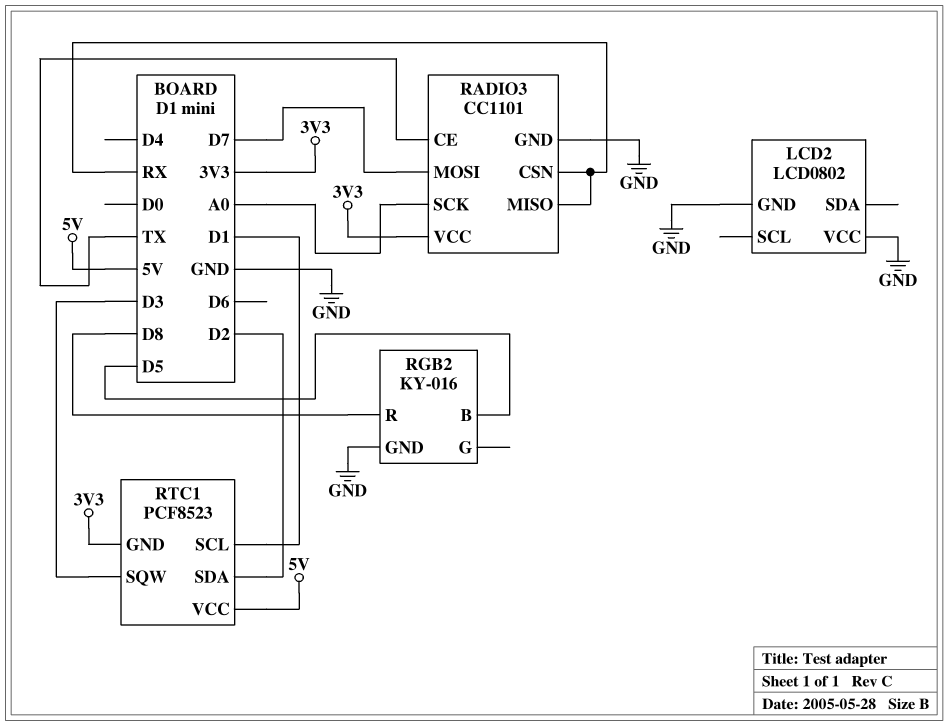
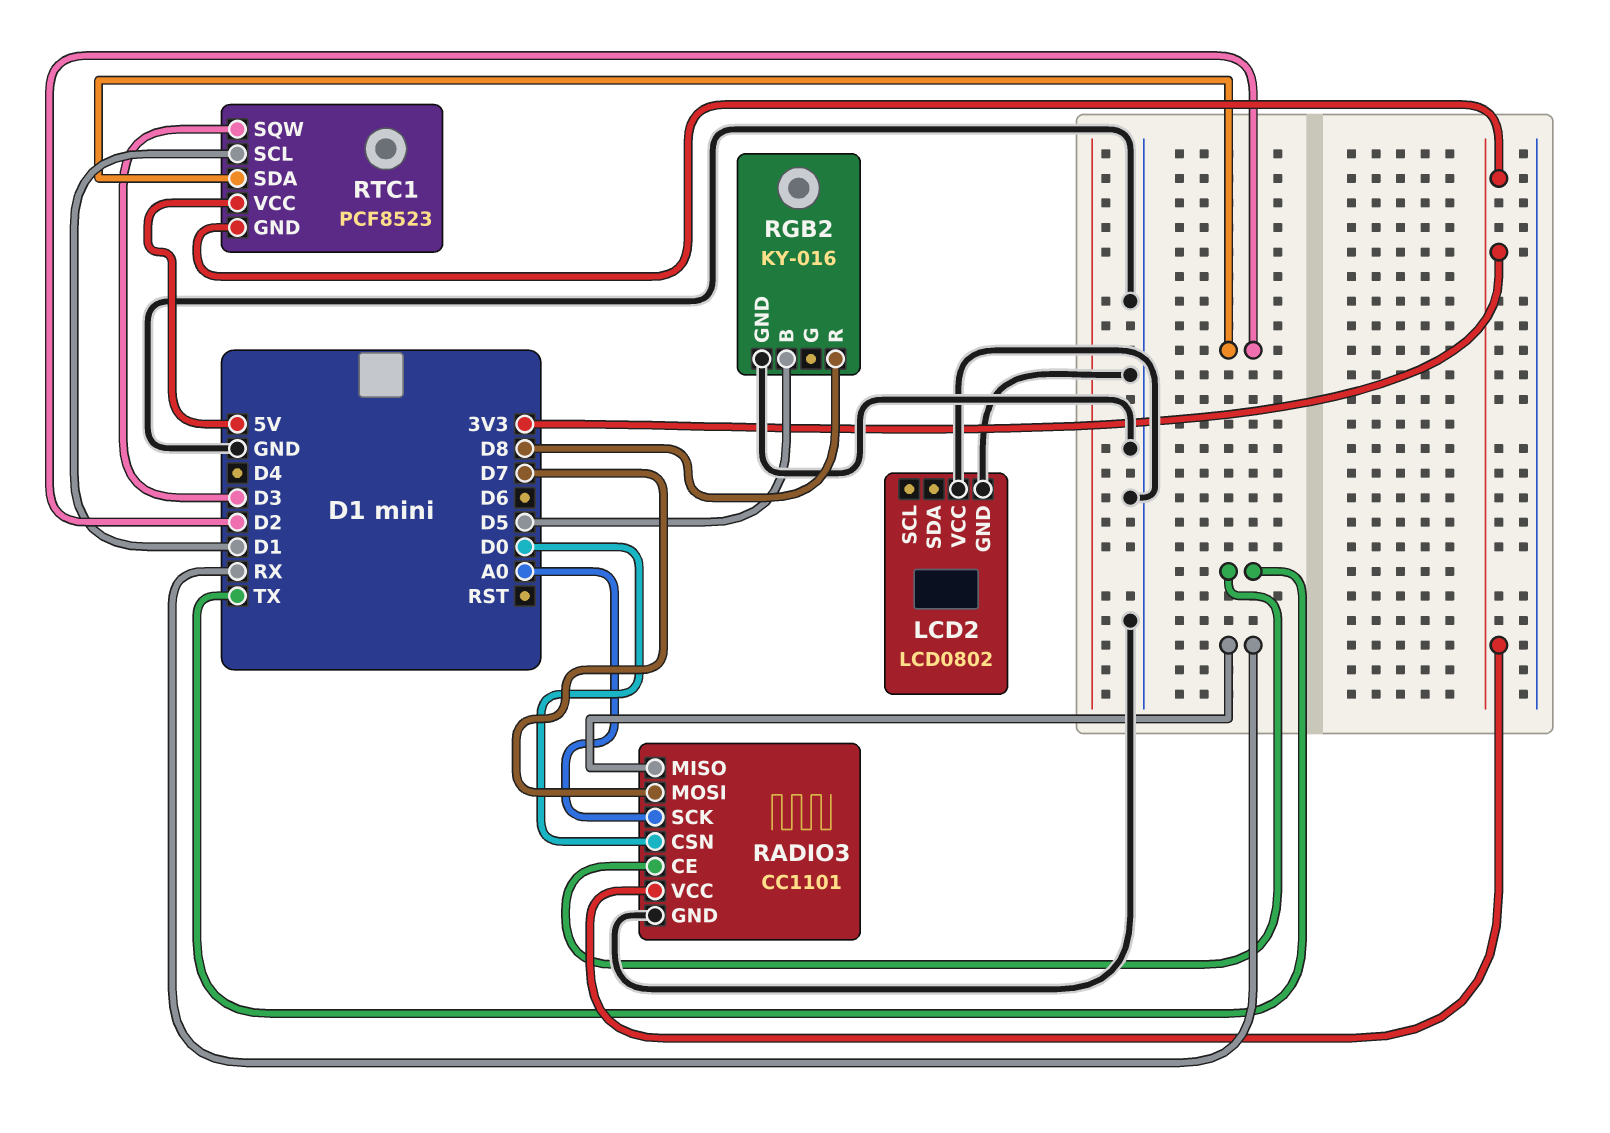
RADIO3 pin CSN: RX -> D0

